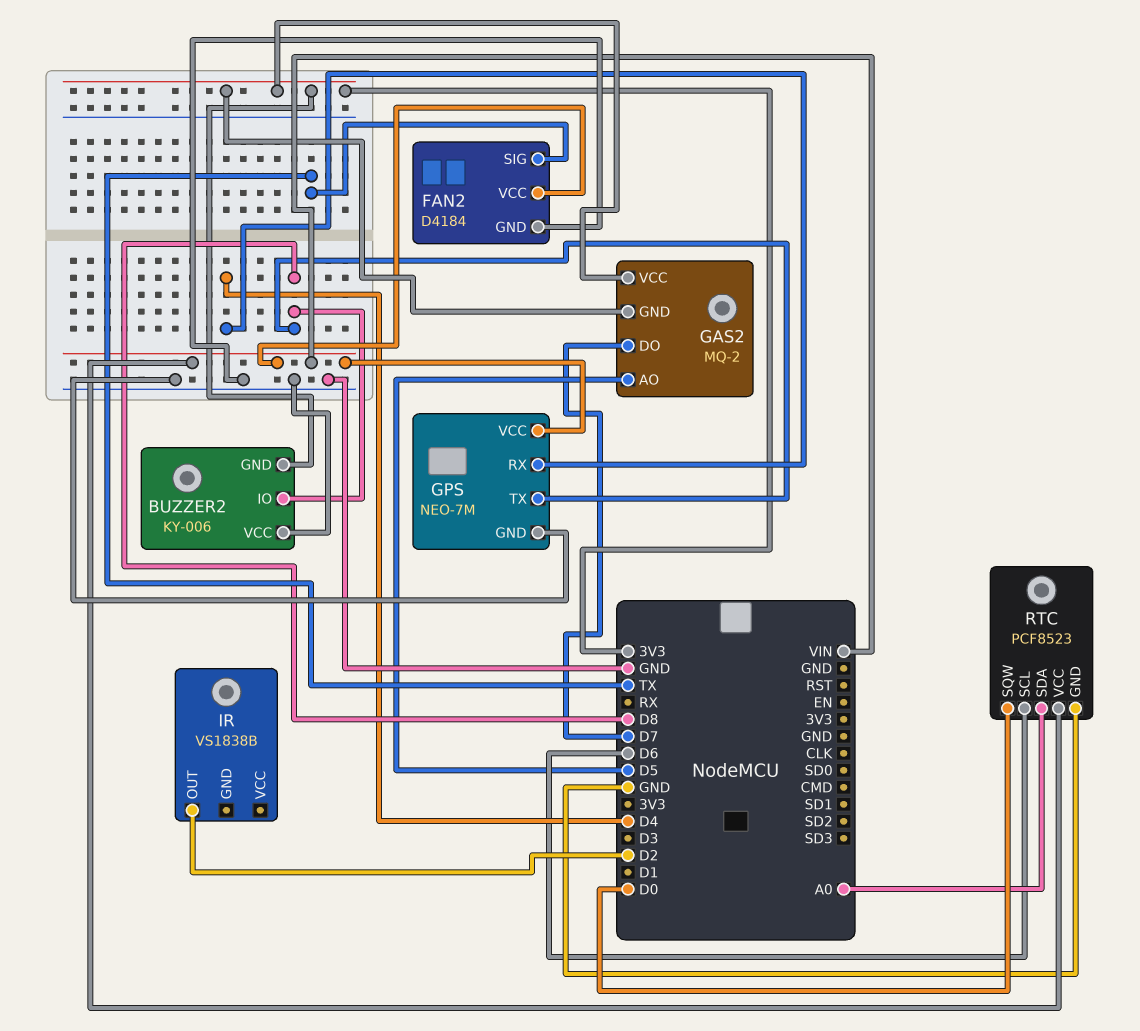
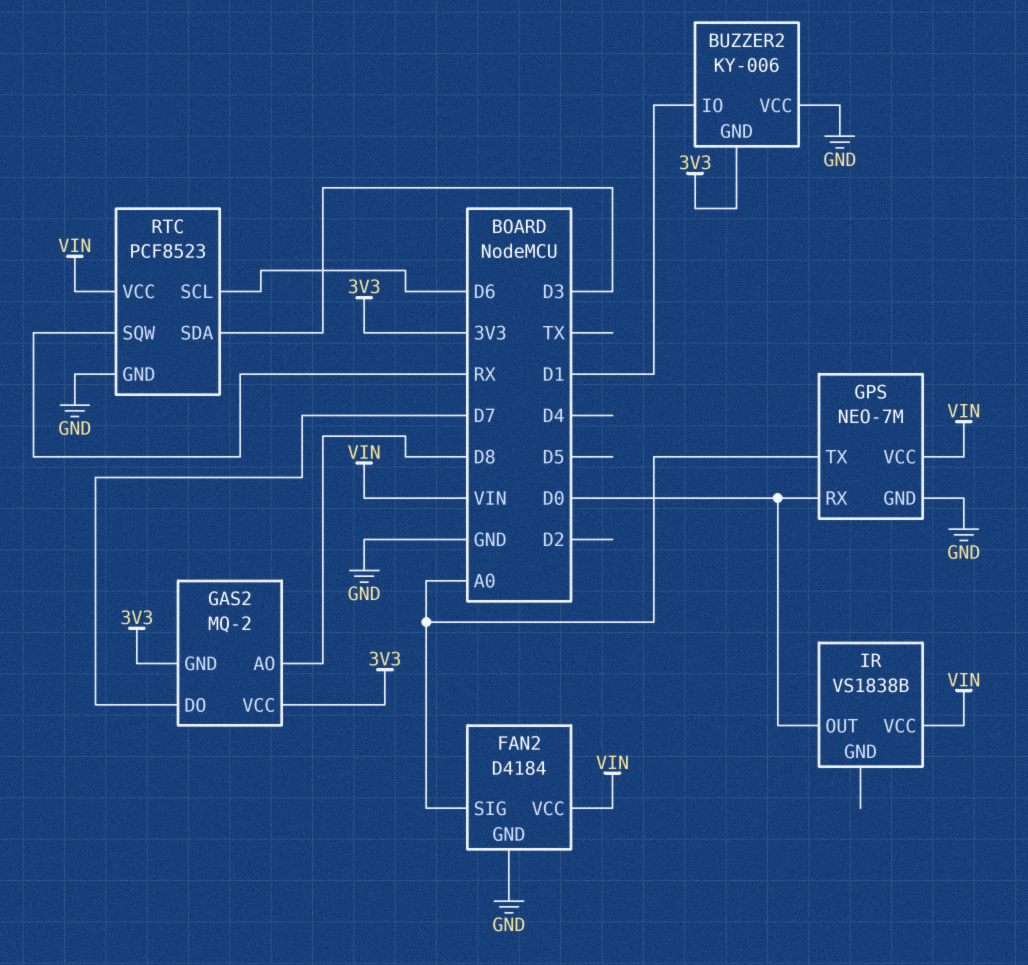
BUZZER2 pin IO: D8 -> D1
FAN2 pin SIG: TX -> A0
GAS2 pin AO: D5 -> D8
GPS pin RX: D4 -> D0
GPS pin TX: D8 -> A0
IR pin OUT: D2 -> D0
IR pin VCC: none -> VIN
RTC pin SDA: A0 -> D3
RTC pin SQW: D0 -> RX

